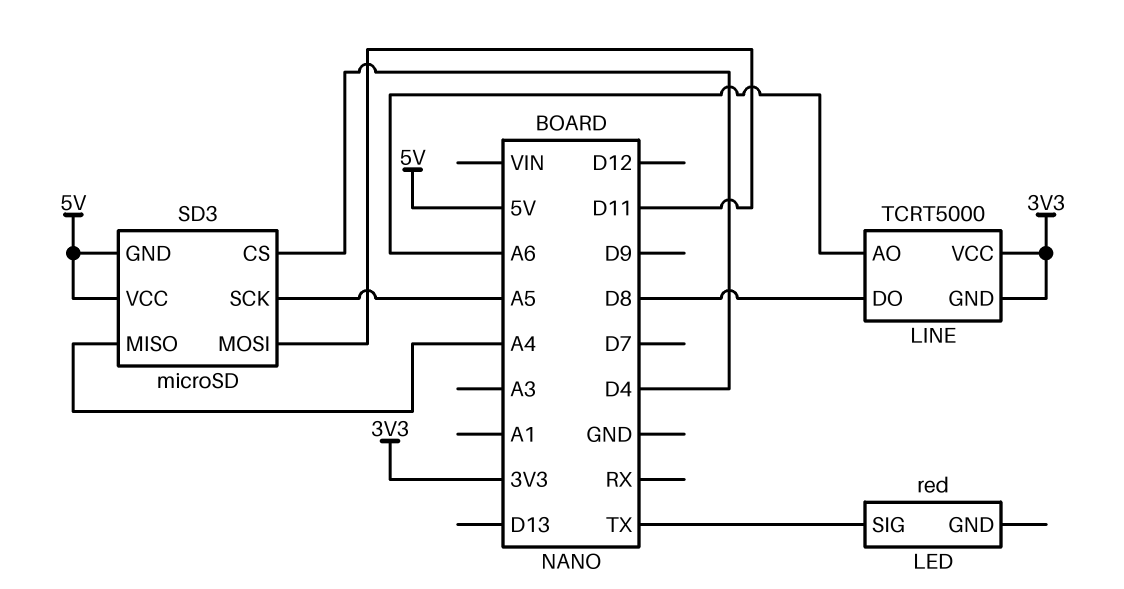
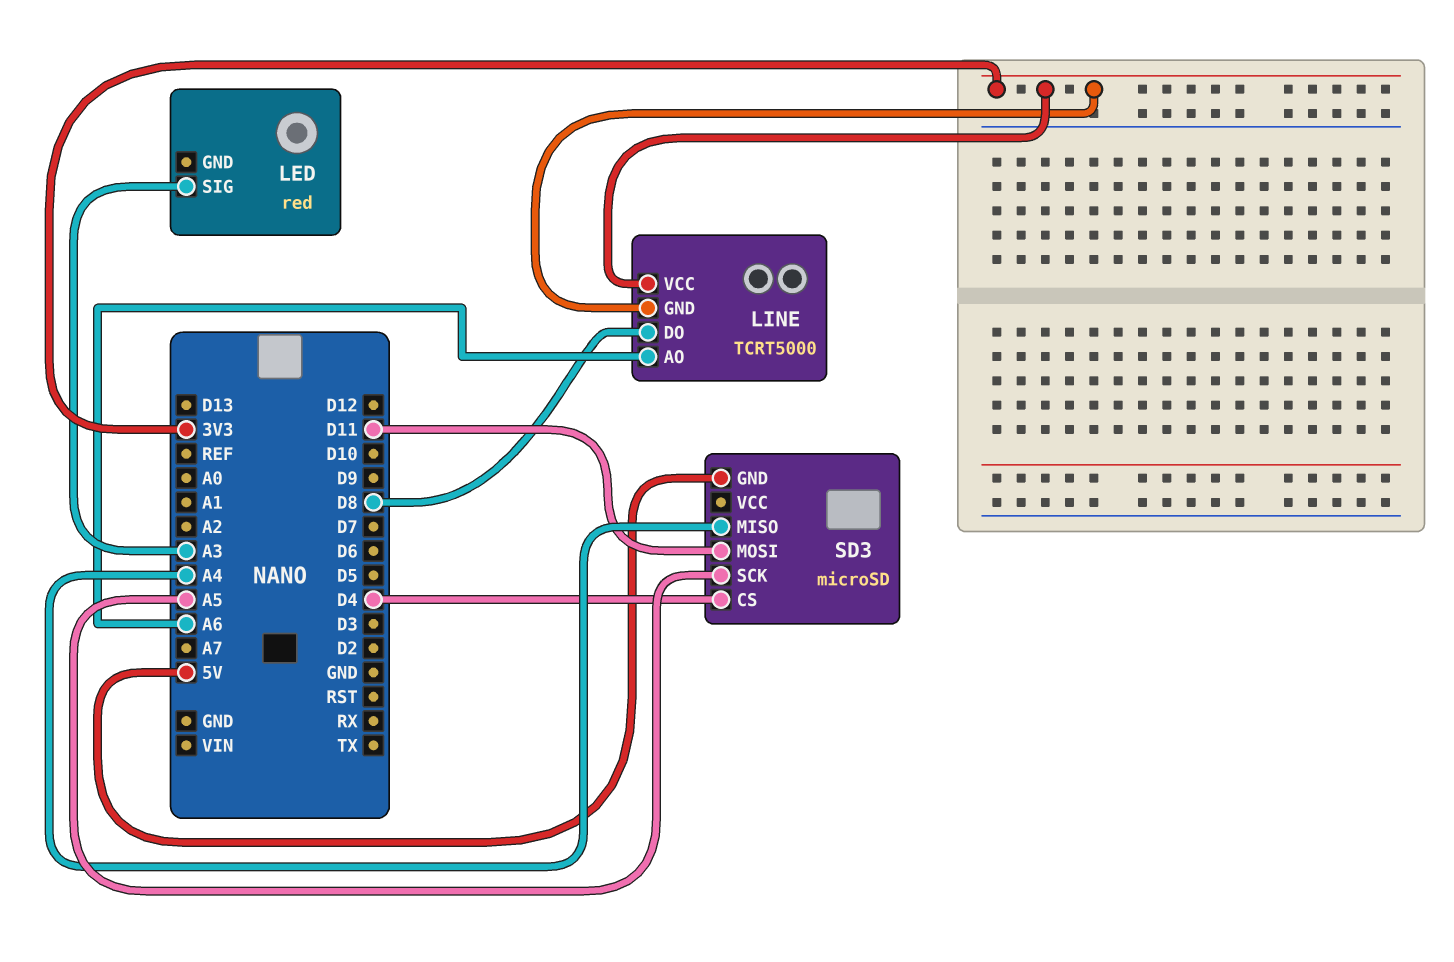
LED pin SIG: TX -> A3
SD3 pin VCC: 5V -> none

